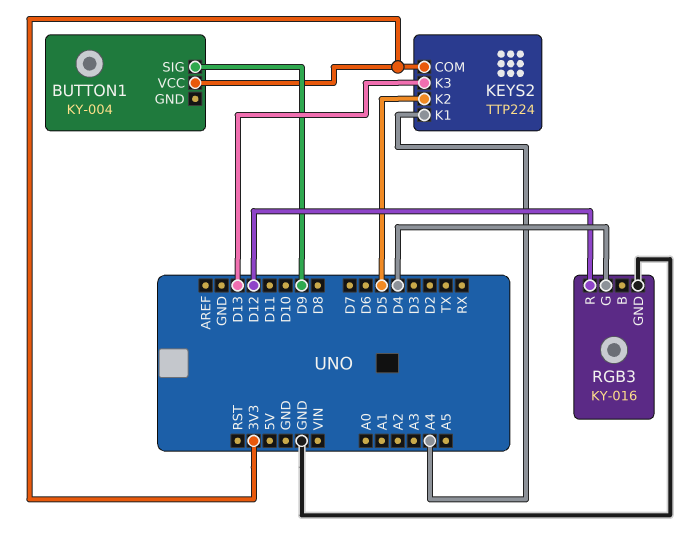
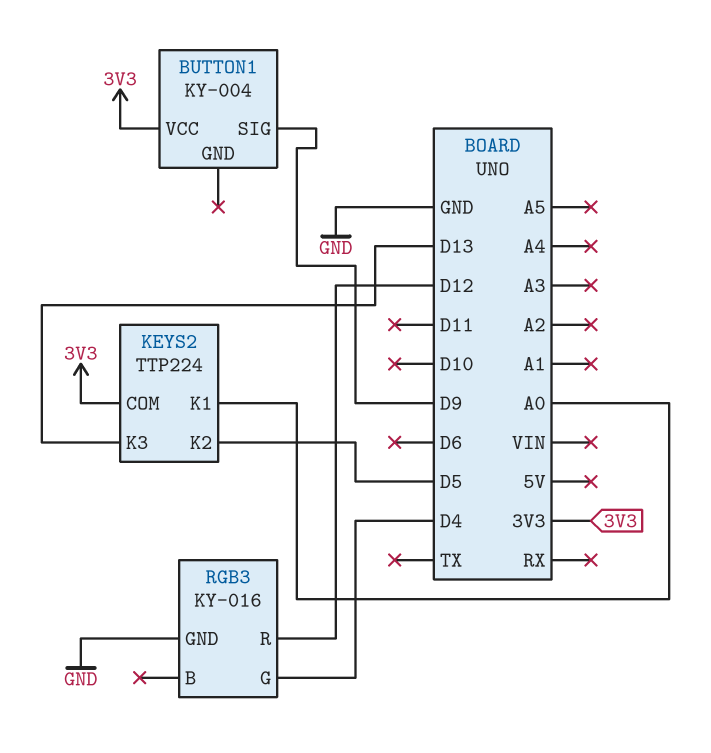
KEYS2 pin K1: A4 -> A0

